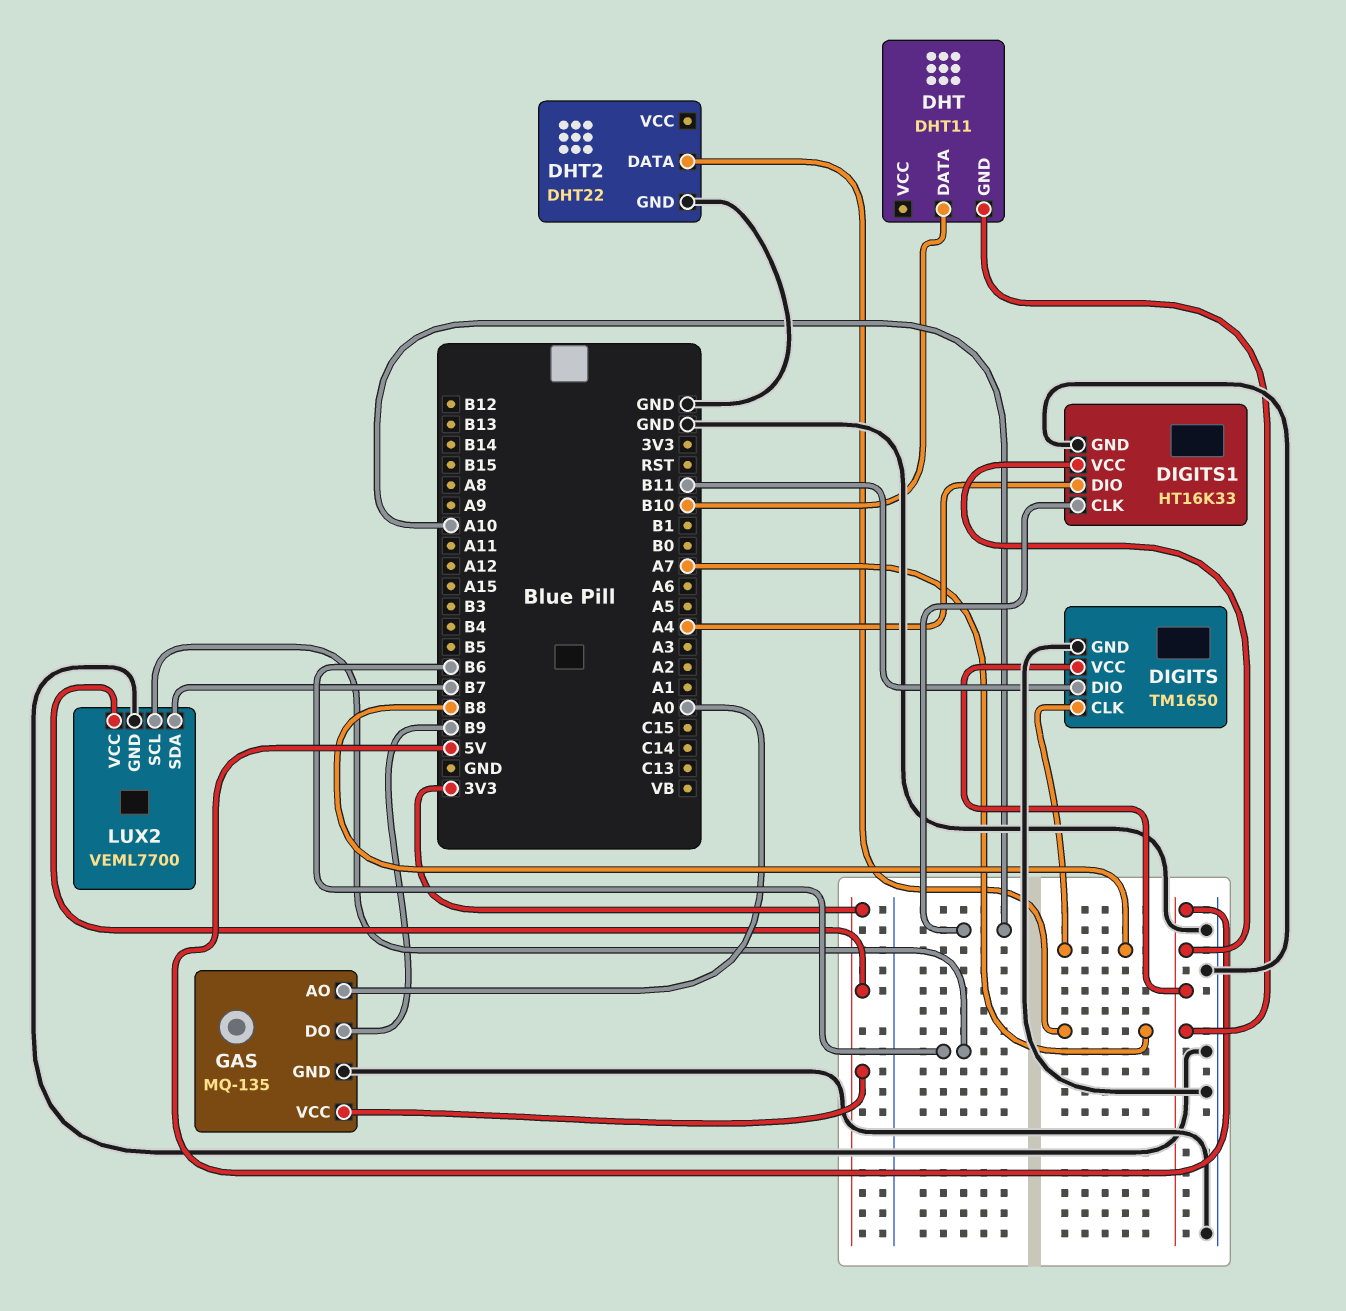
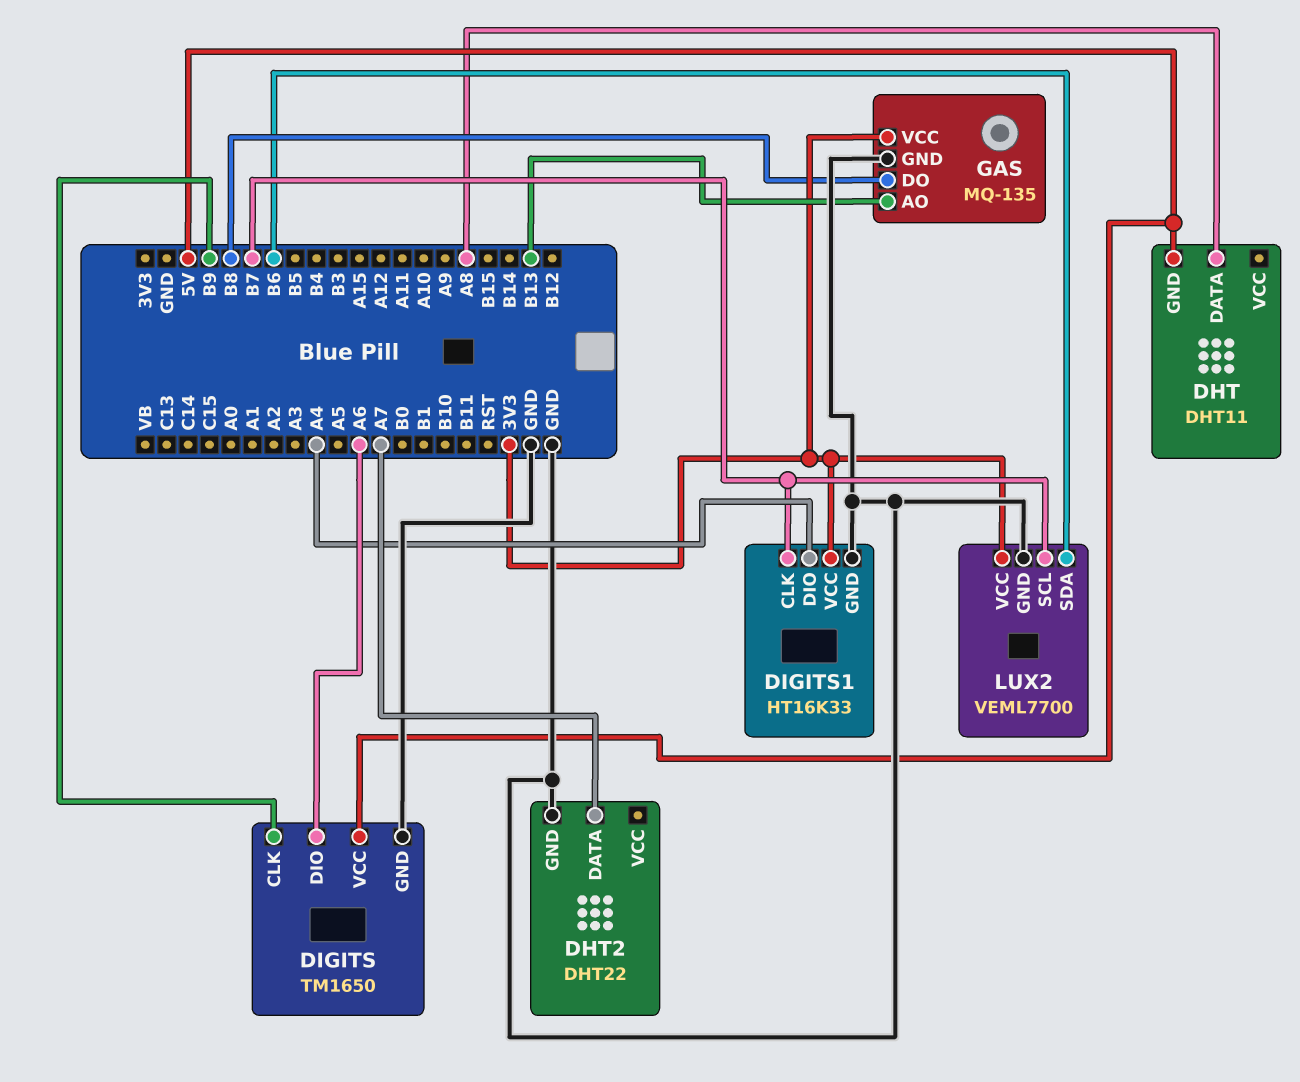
DHT pin DATA: B10 -> A8
DIGITS pin CLK: B8 -> B9
DIGITS pin DIO: B11 -> A6
DIGITS1 pin CLK: A10 -> B7
DIGITS1 pin VCC: 5V -> 3V3
GAS pin AO: A0 -> B13
GAS pin DO: B9 -> B8
LUX2 pin SCL: B6 -> B7
LUX2 pin SDA: B7 -> B6

